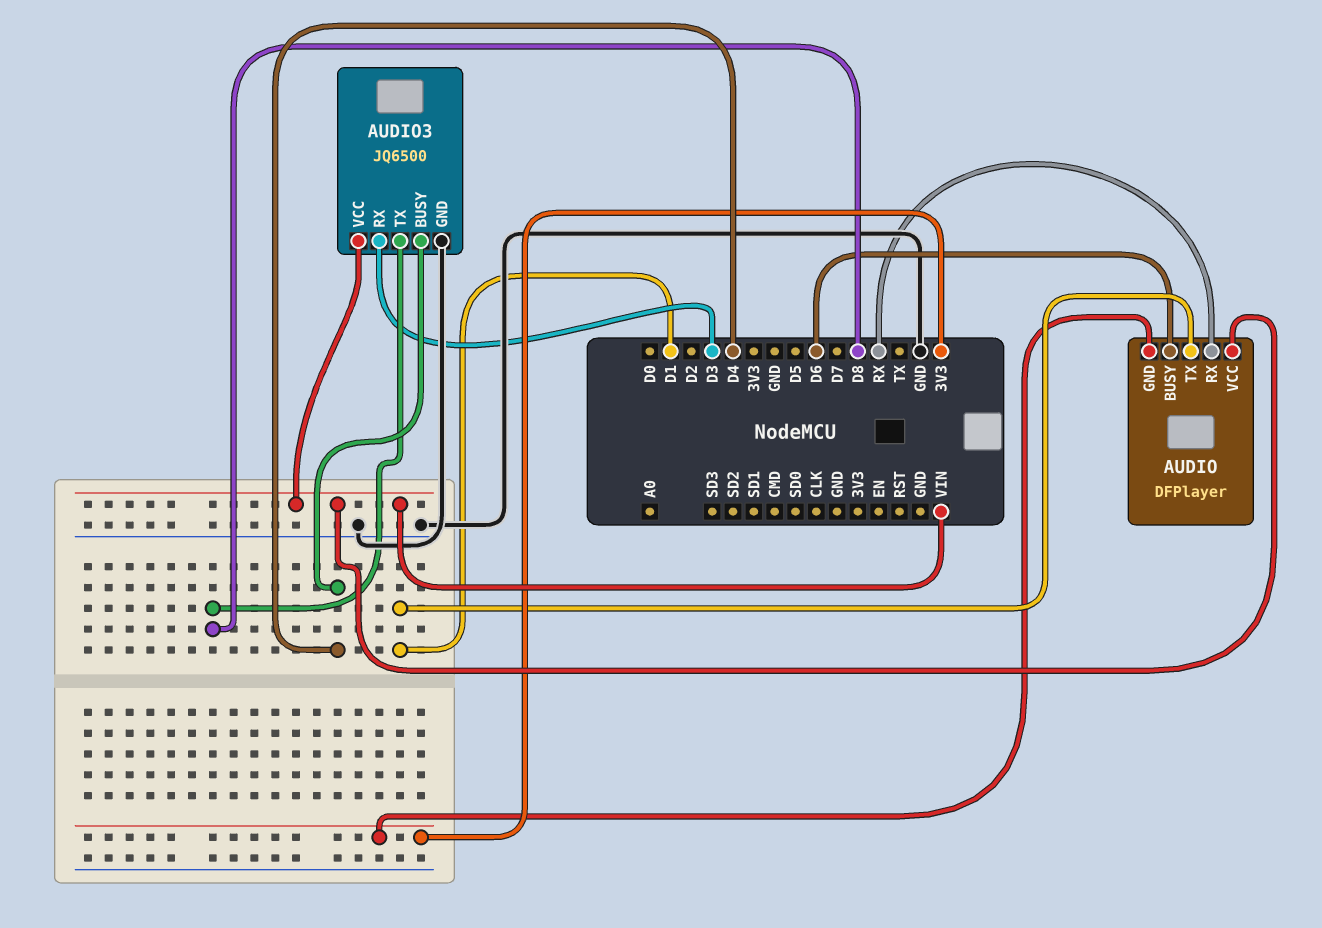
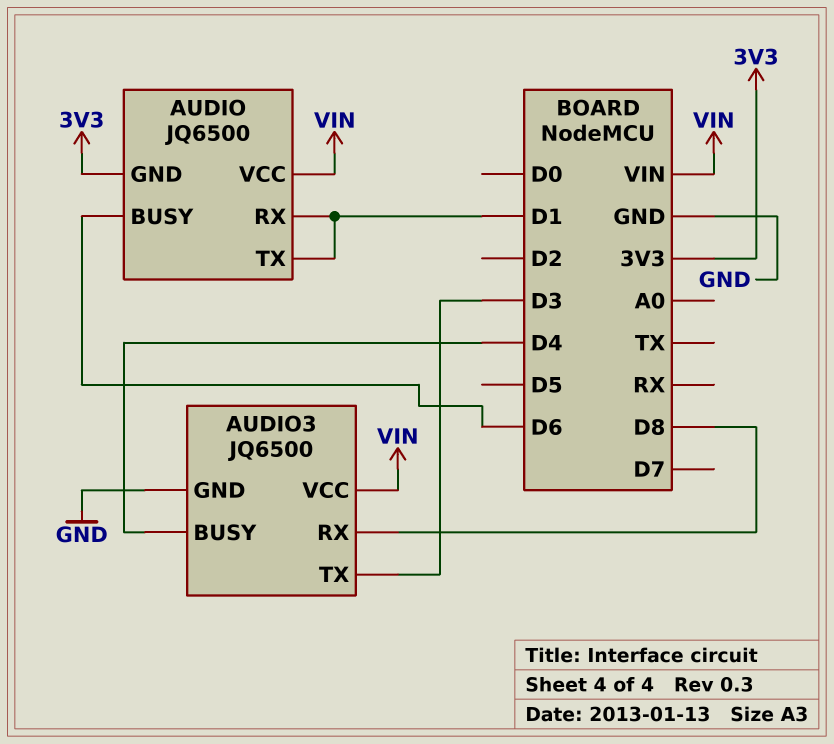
AUDIO: DFPlayer -> JQ6500
AUDIO pin RX: RX -> D1
AUDIO3 pin RX: D3 -> D8
AUDIO3 pin TX: D8 -> D3

